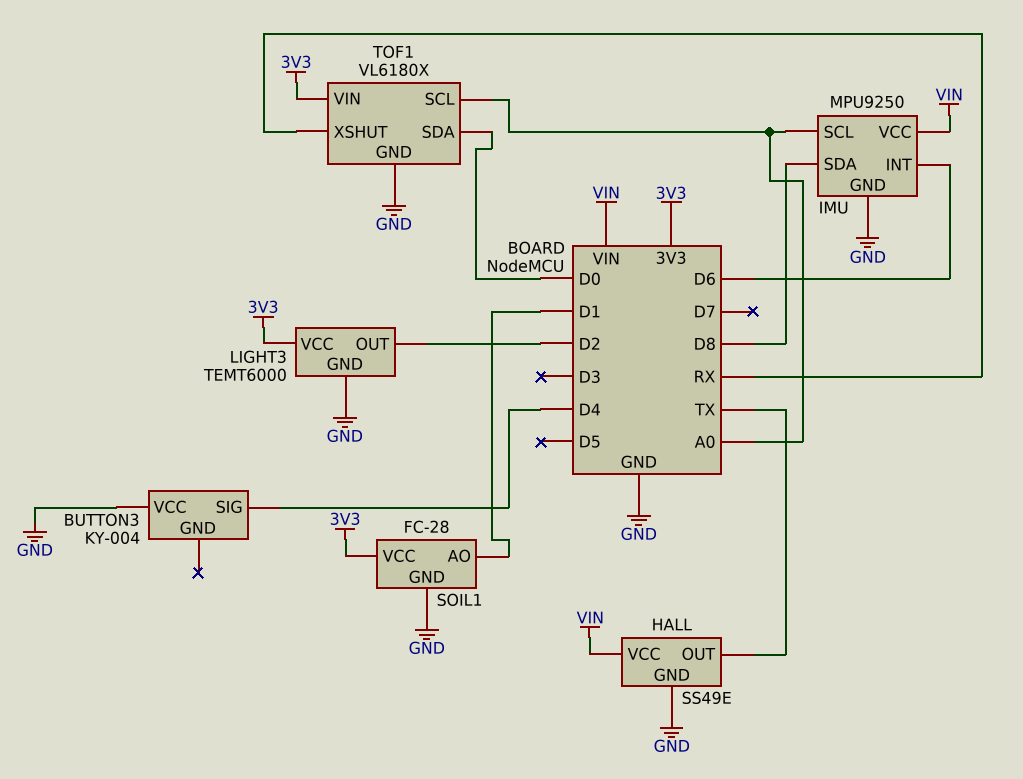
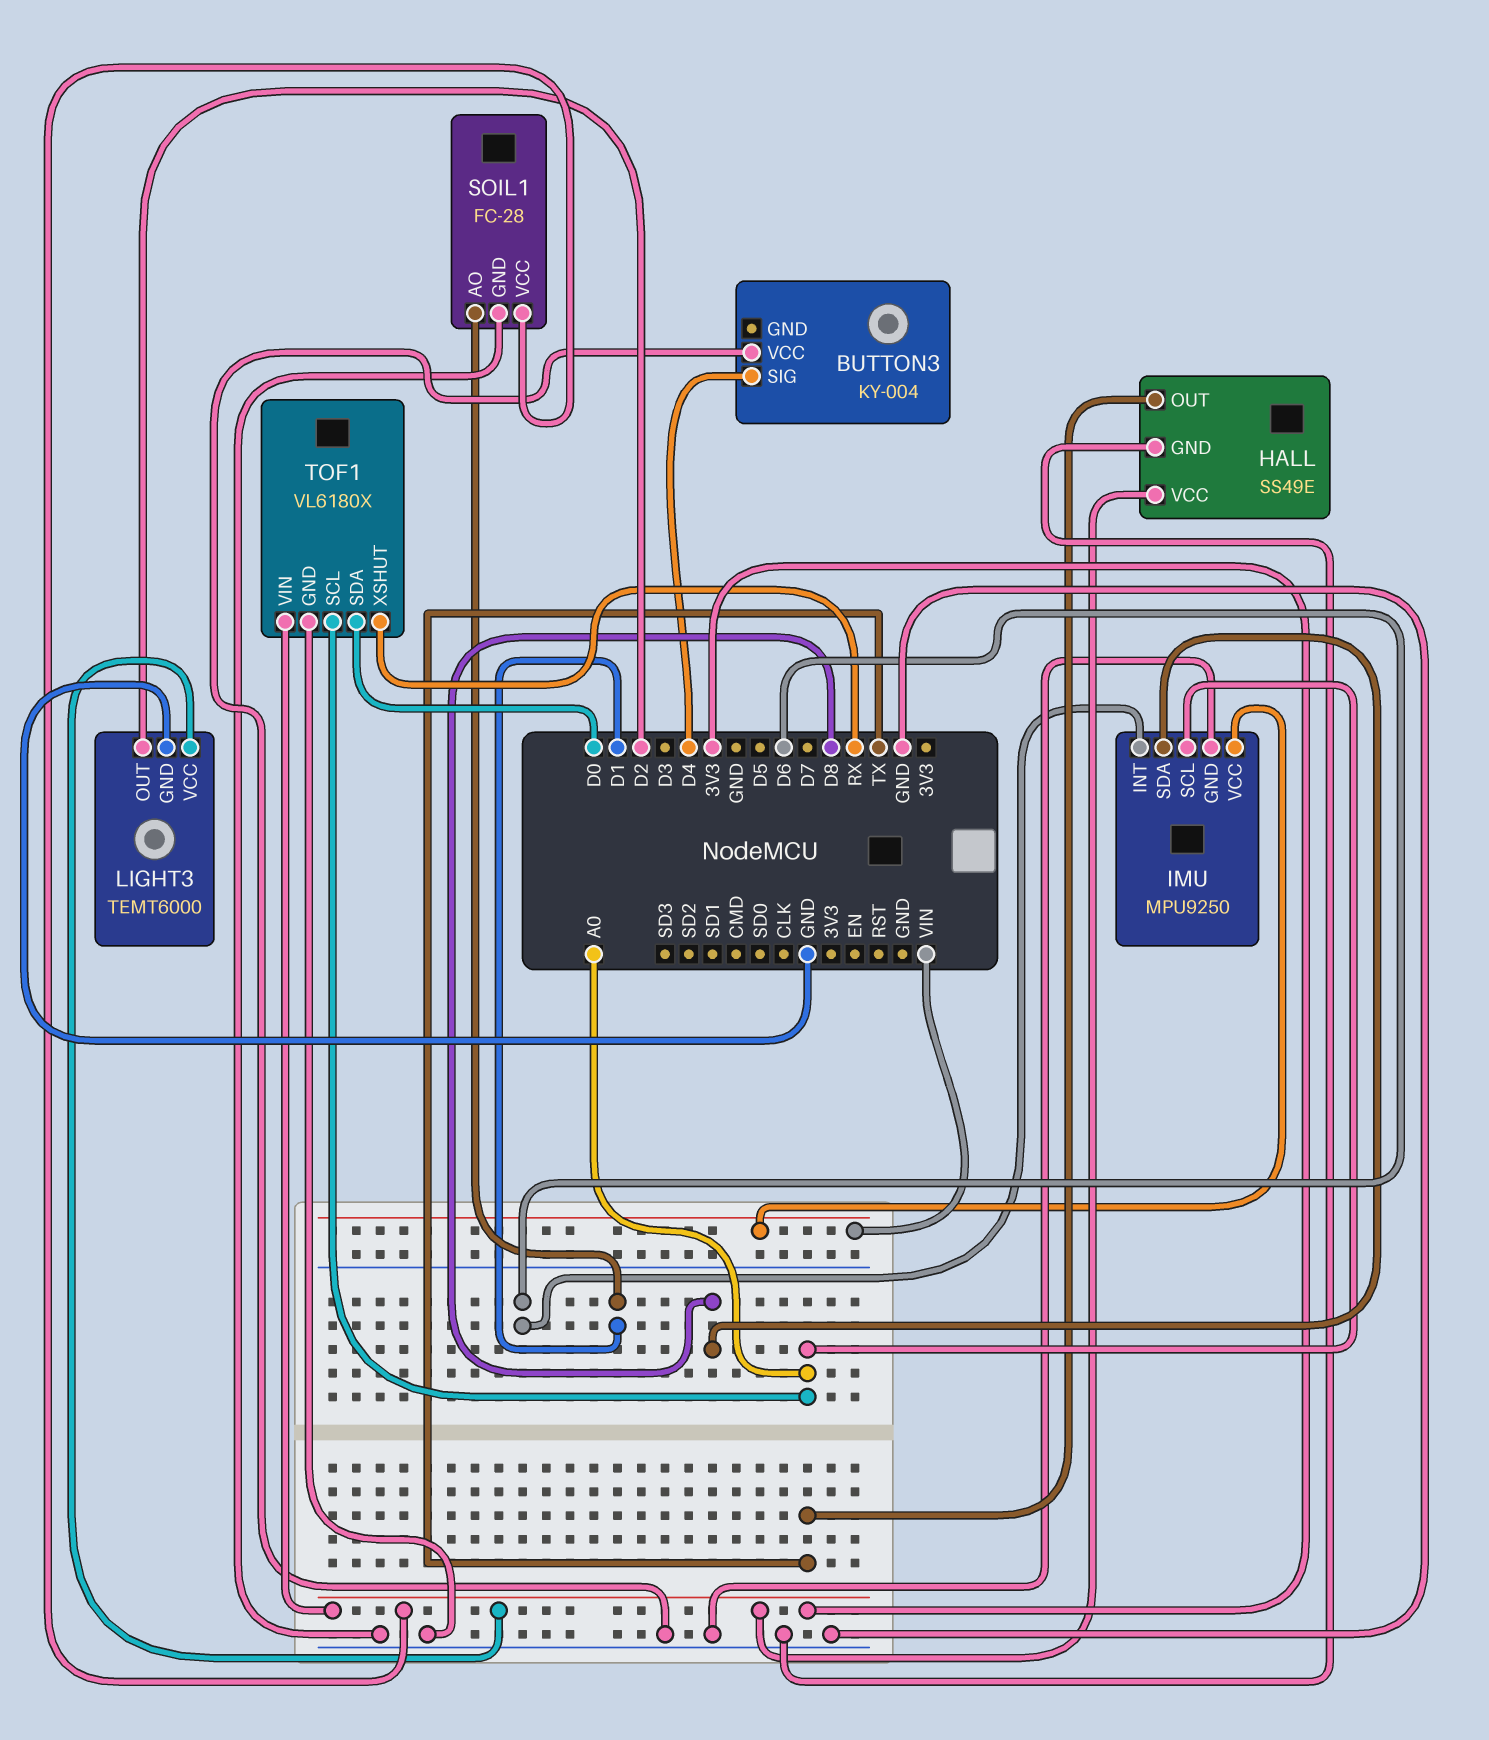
HALL pin VCC: VIN -> 3V3

